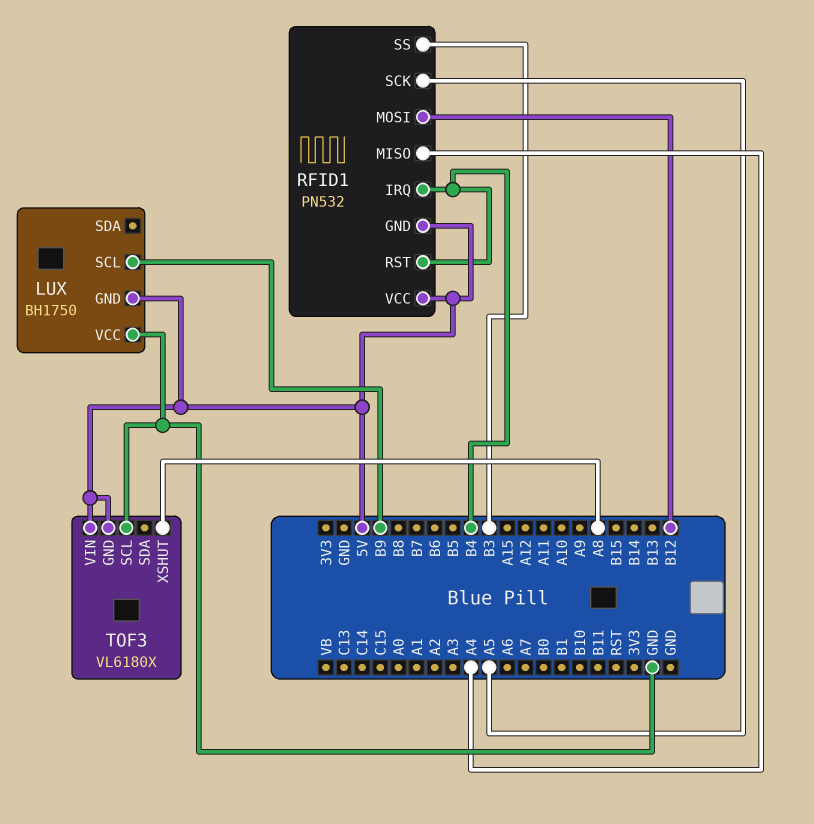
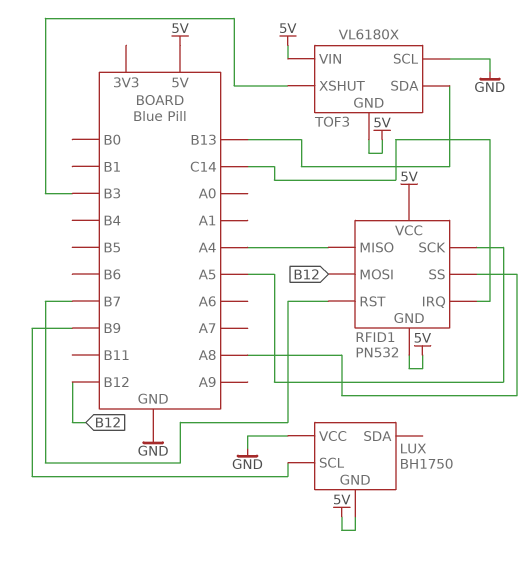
RFID1 pin IRQ: B4 -> C14
RFID1 pin RST: B4 -> B7
RFID1 pin SS: B3 -> A8
TOF3 pin SDA: none -> B13
TOF3 pin XSHUT: A8 -> B3

